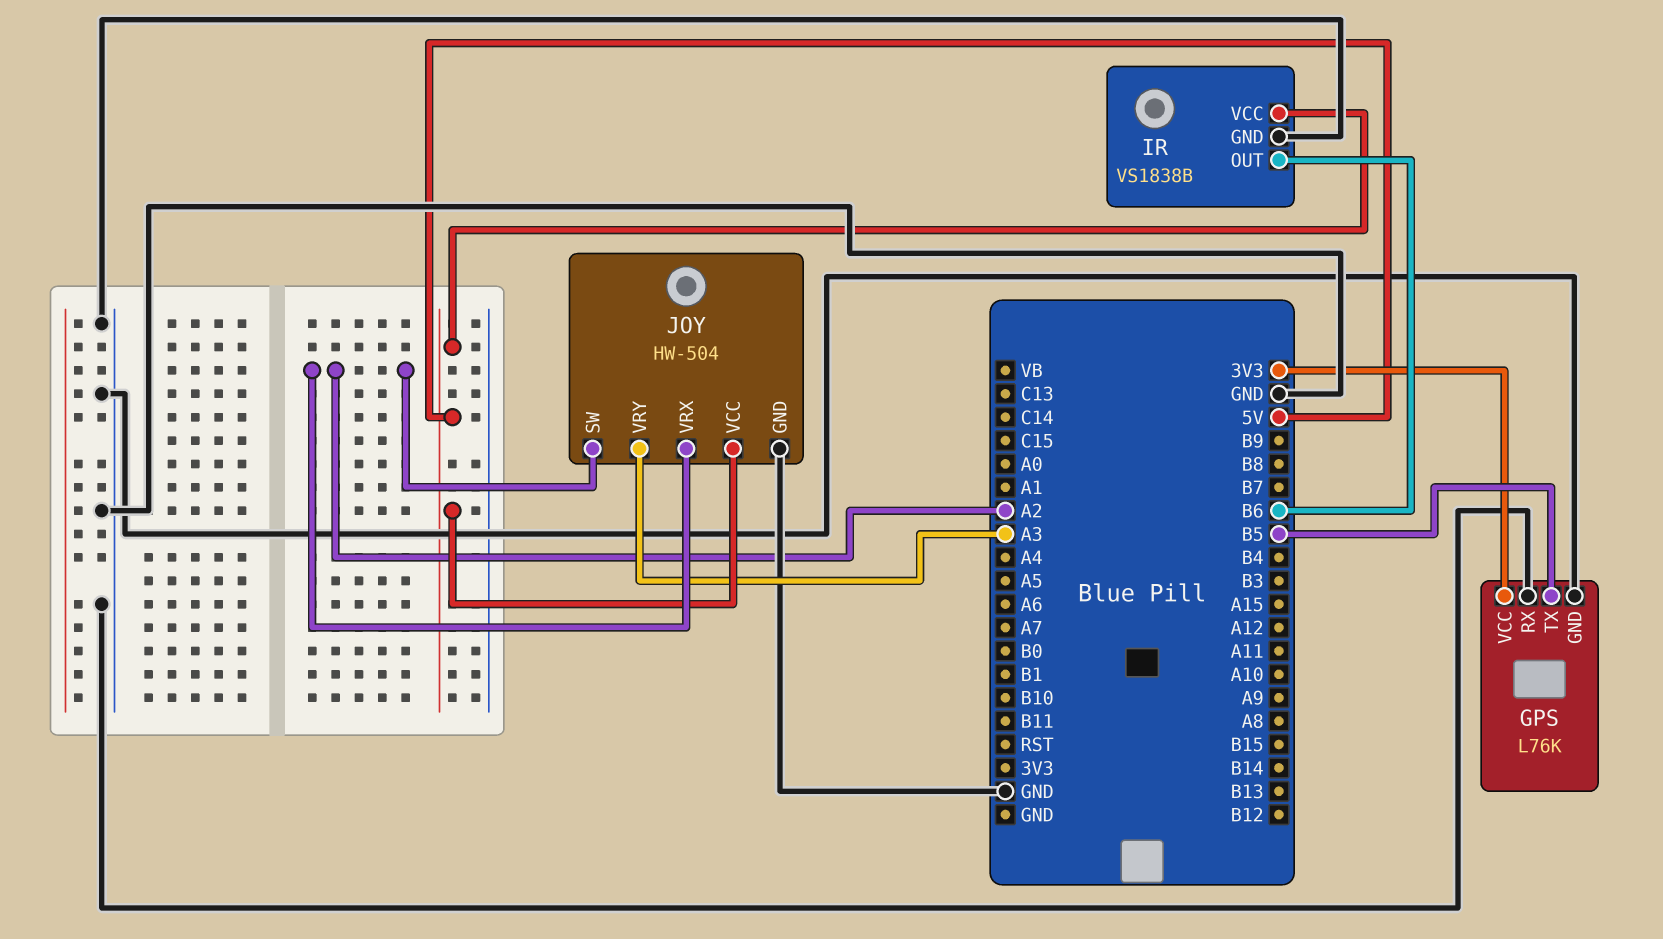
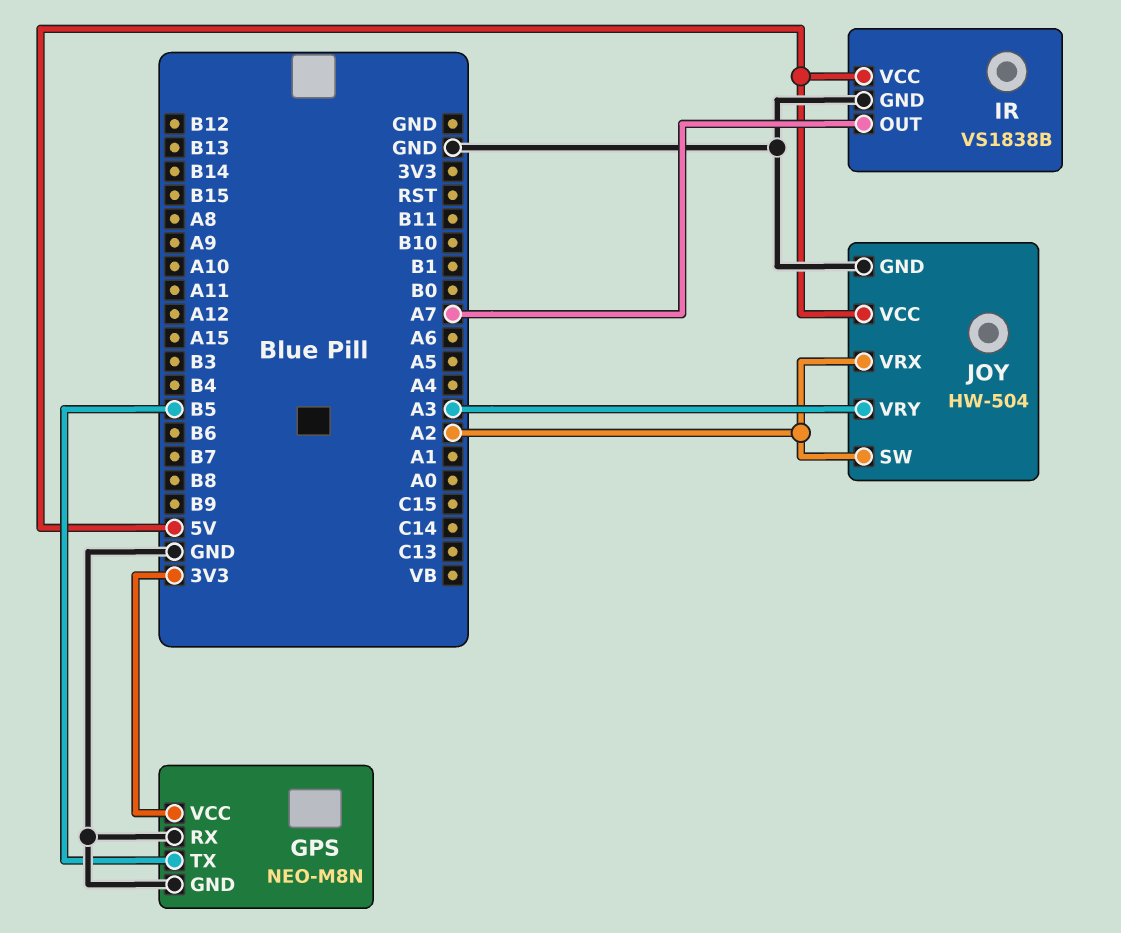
GPS: L76K -> NEO-M8N
IR pin OUT: B6 -> A7

